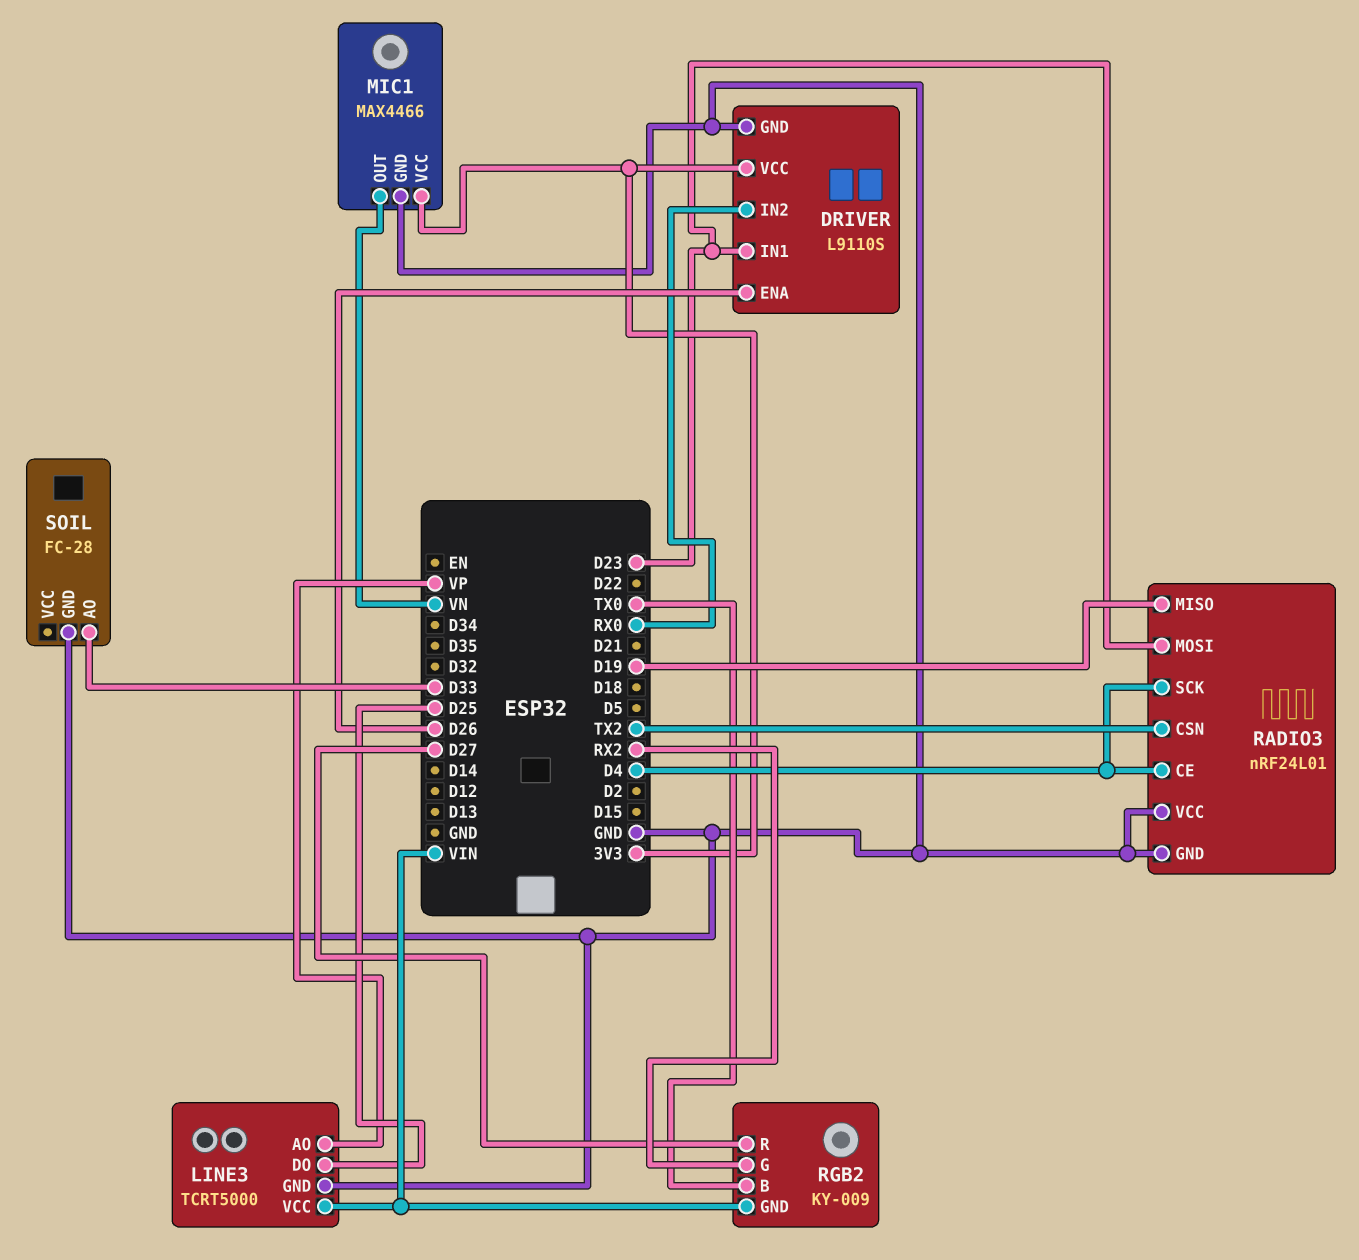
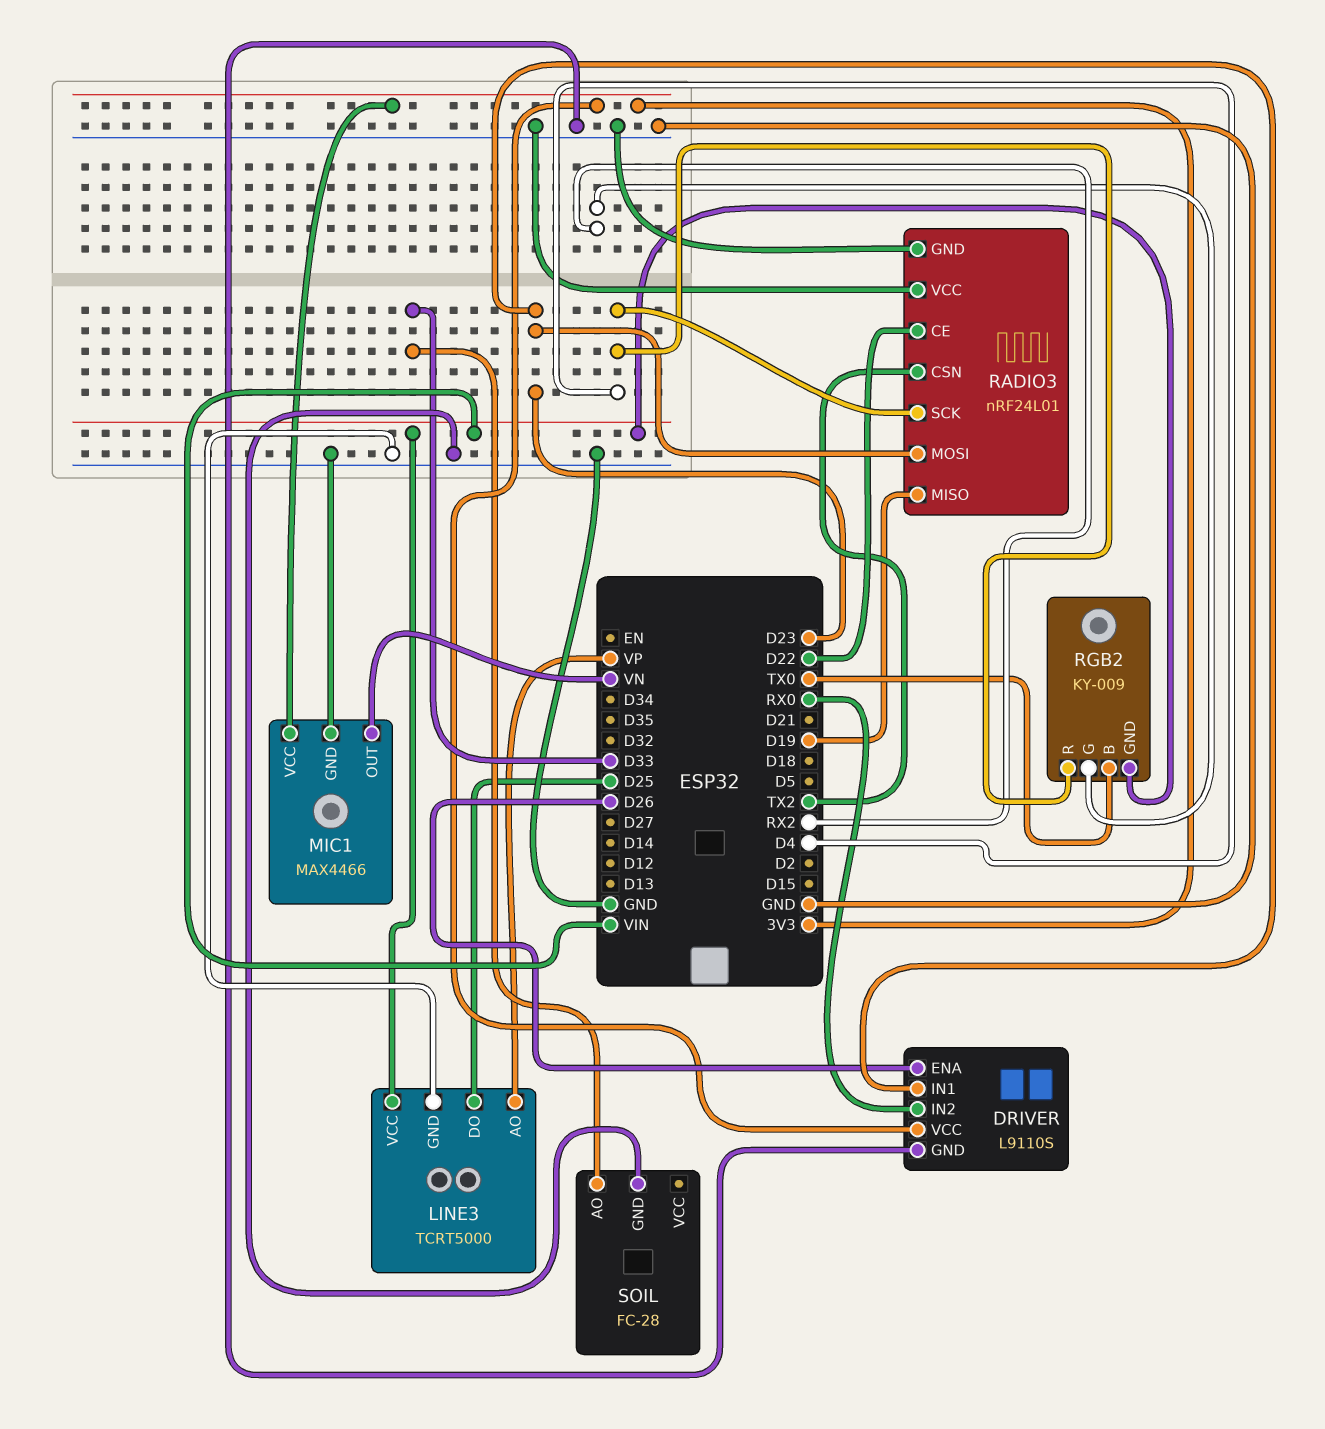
RADIO3 pin CE: D4 -> D22
RGB2 pin R: D27 -> D4

